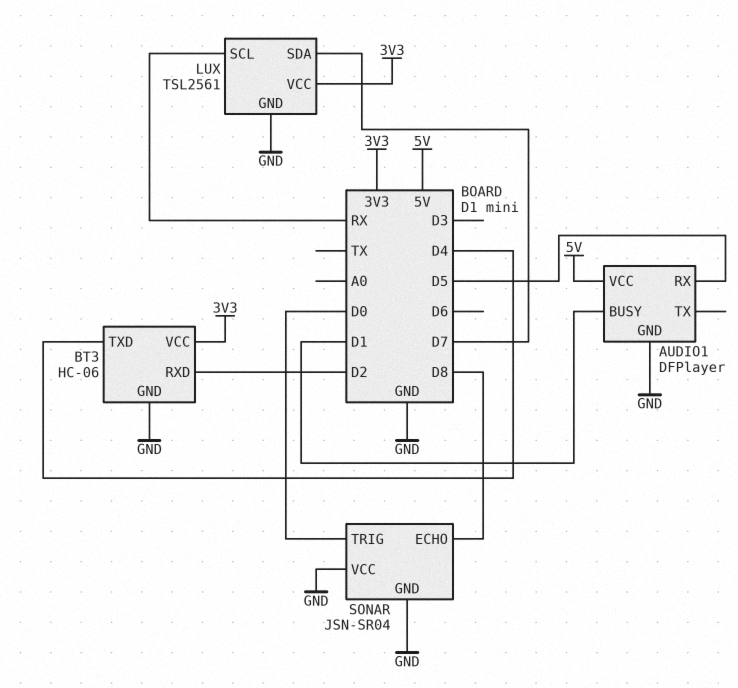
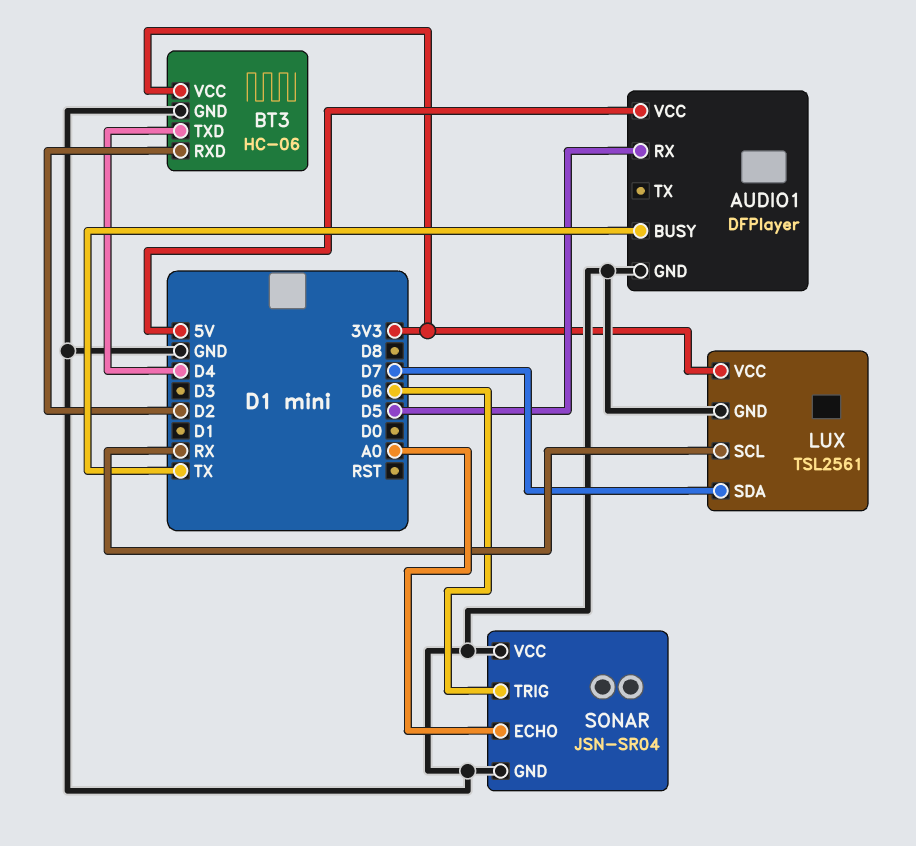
AUDIO1 pin BUSY: D1 -> TX
SONAR pin ECHO: D8 -> A0
SONAR pin TRIG: D0 -> D6

